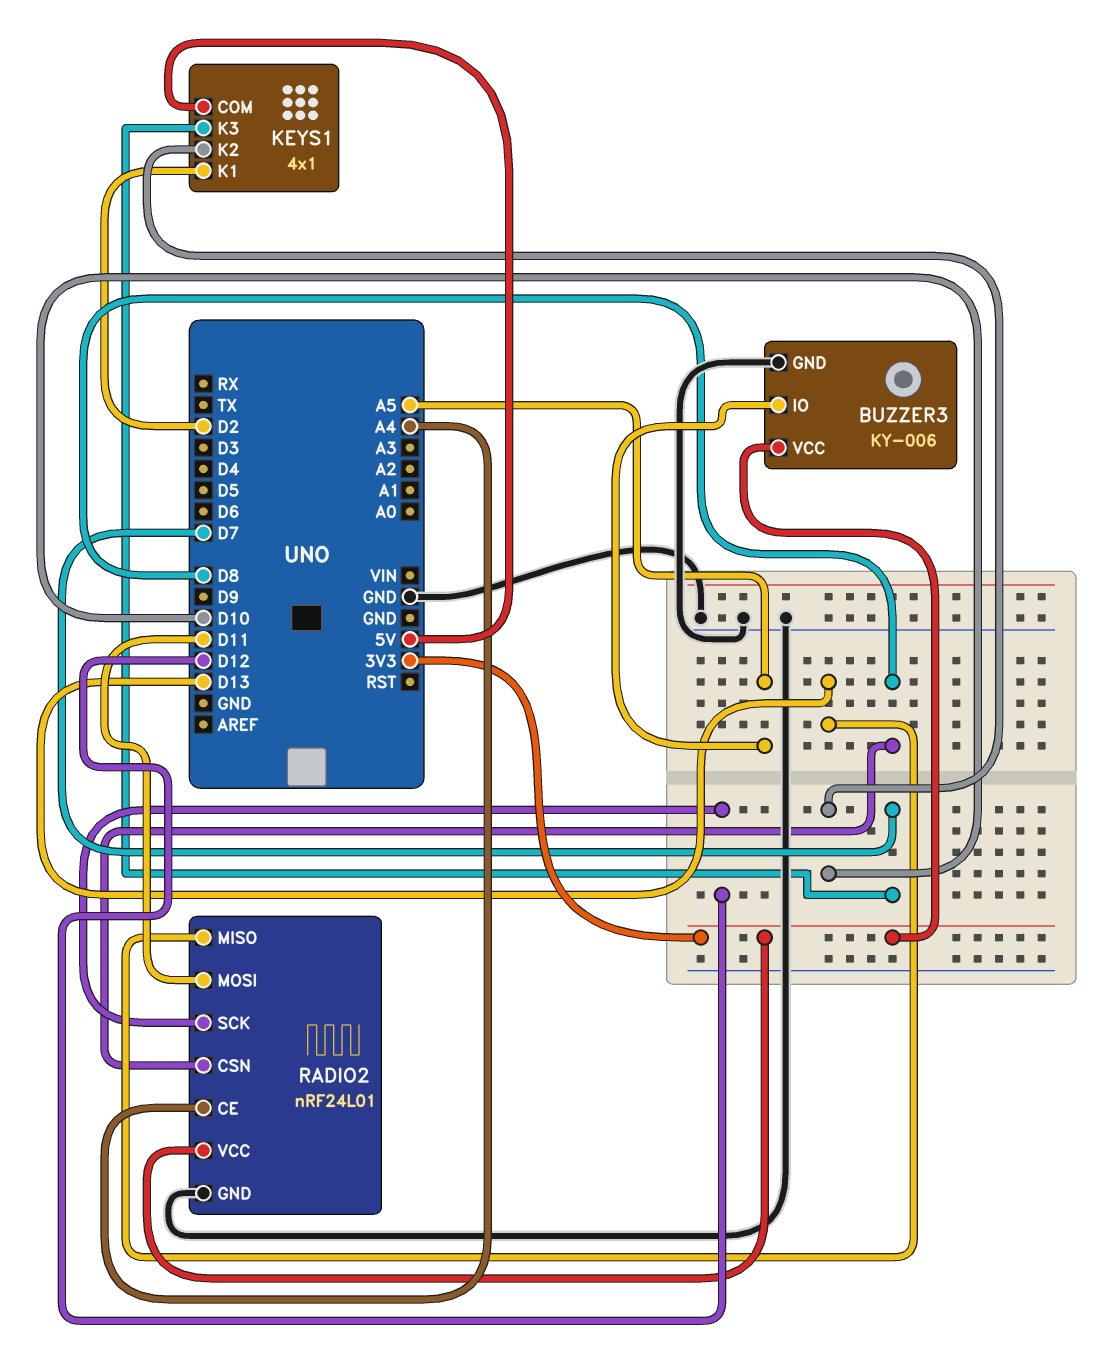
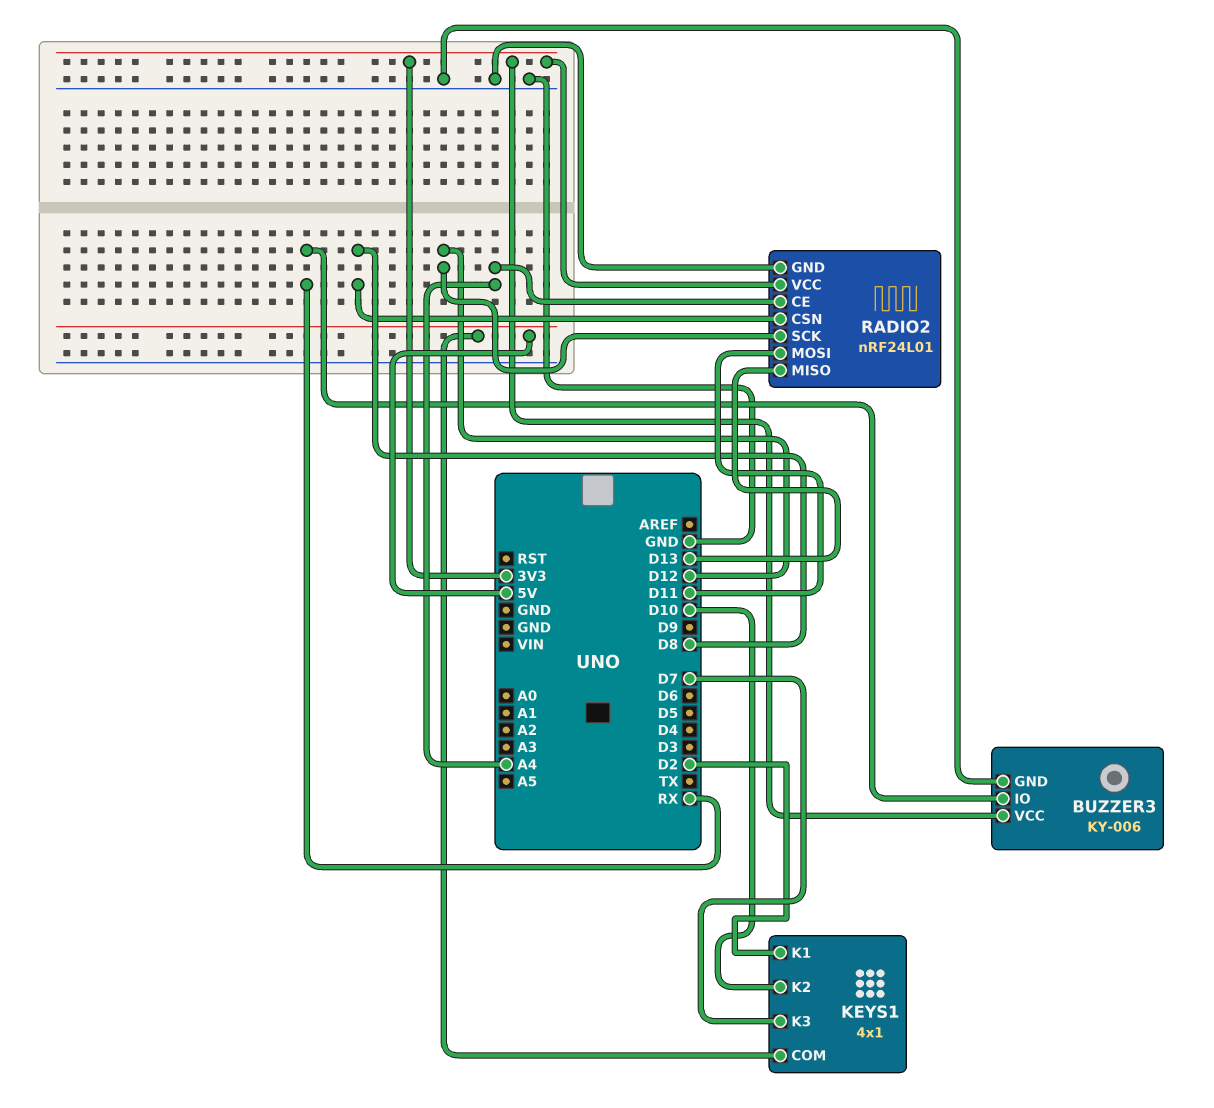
BUZZER3 pin IO: A5 -> RX

